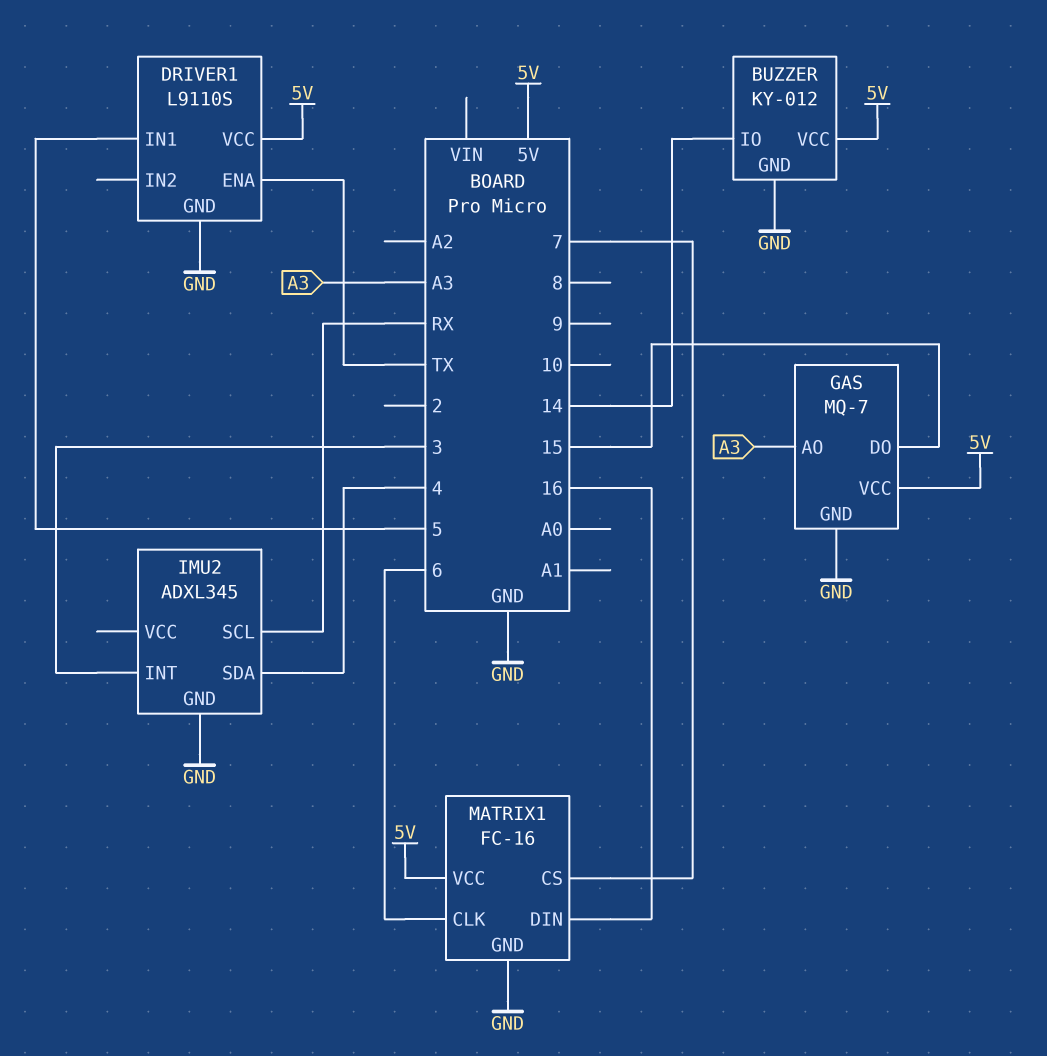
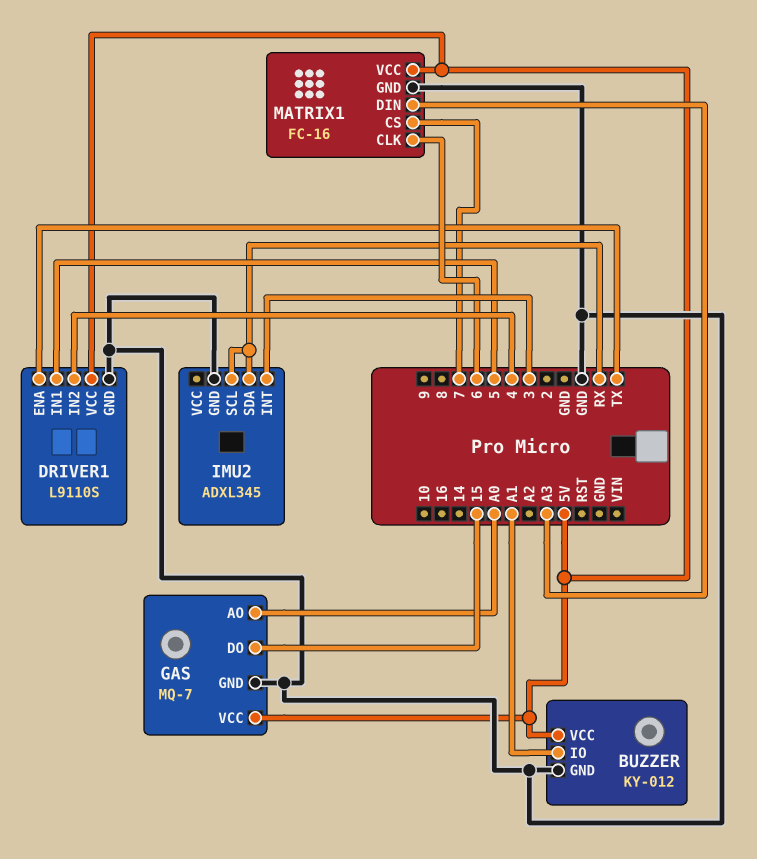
BUZZER pin IO: 14 -> A1
DRIVER1 pin IN2: none -> 4
GAS pin AO: A3 -> A0
IMU2 pin SDA: 4 -> RX
MATRIX1 pin DIN: 16 -> A3

